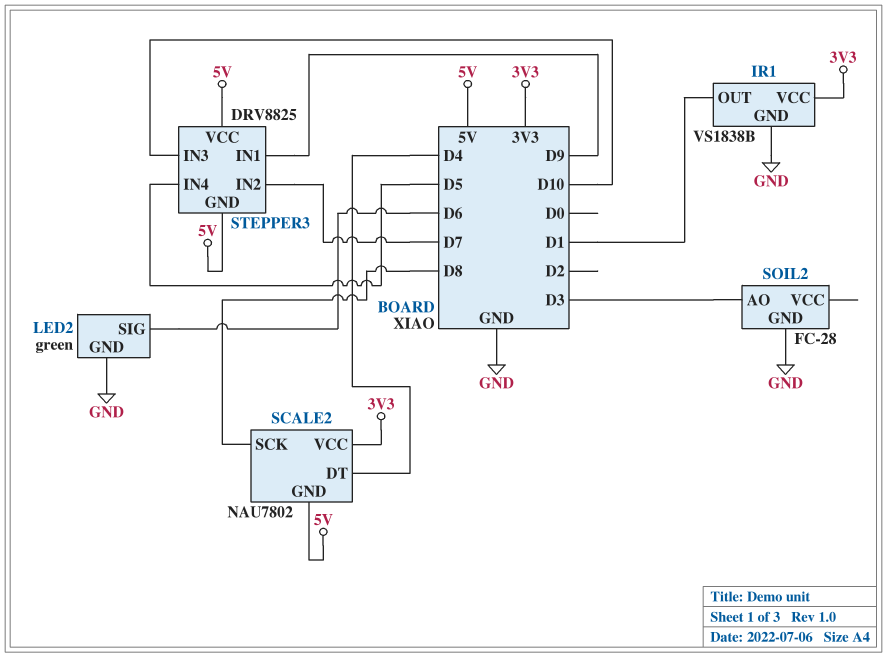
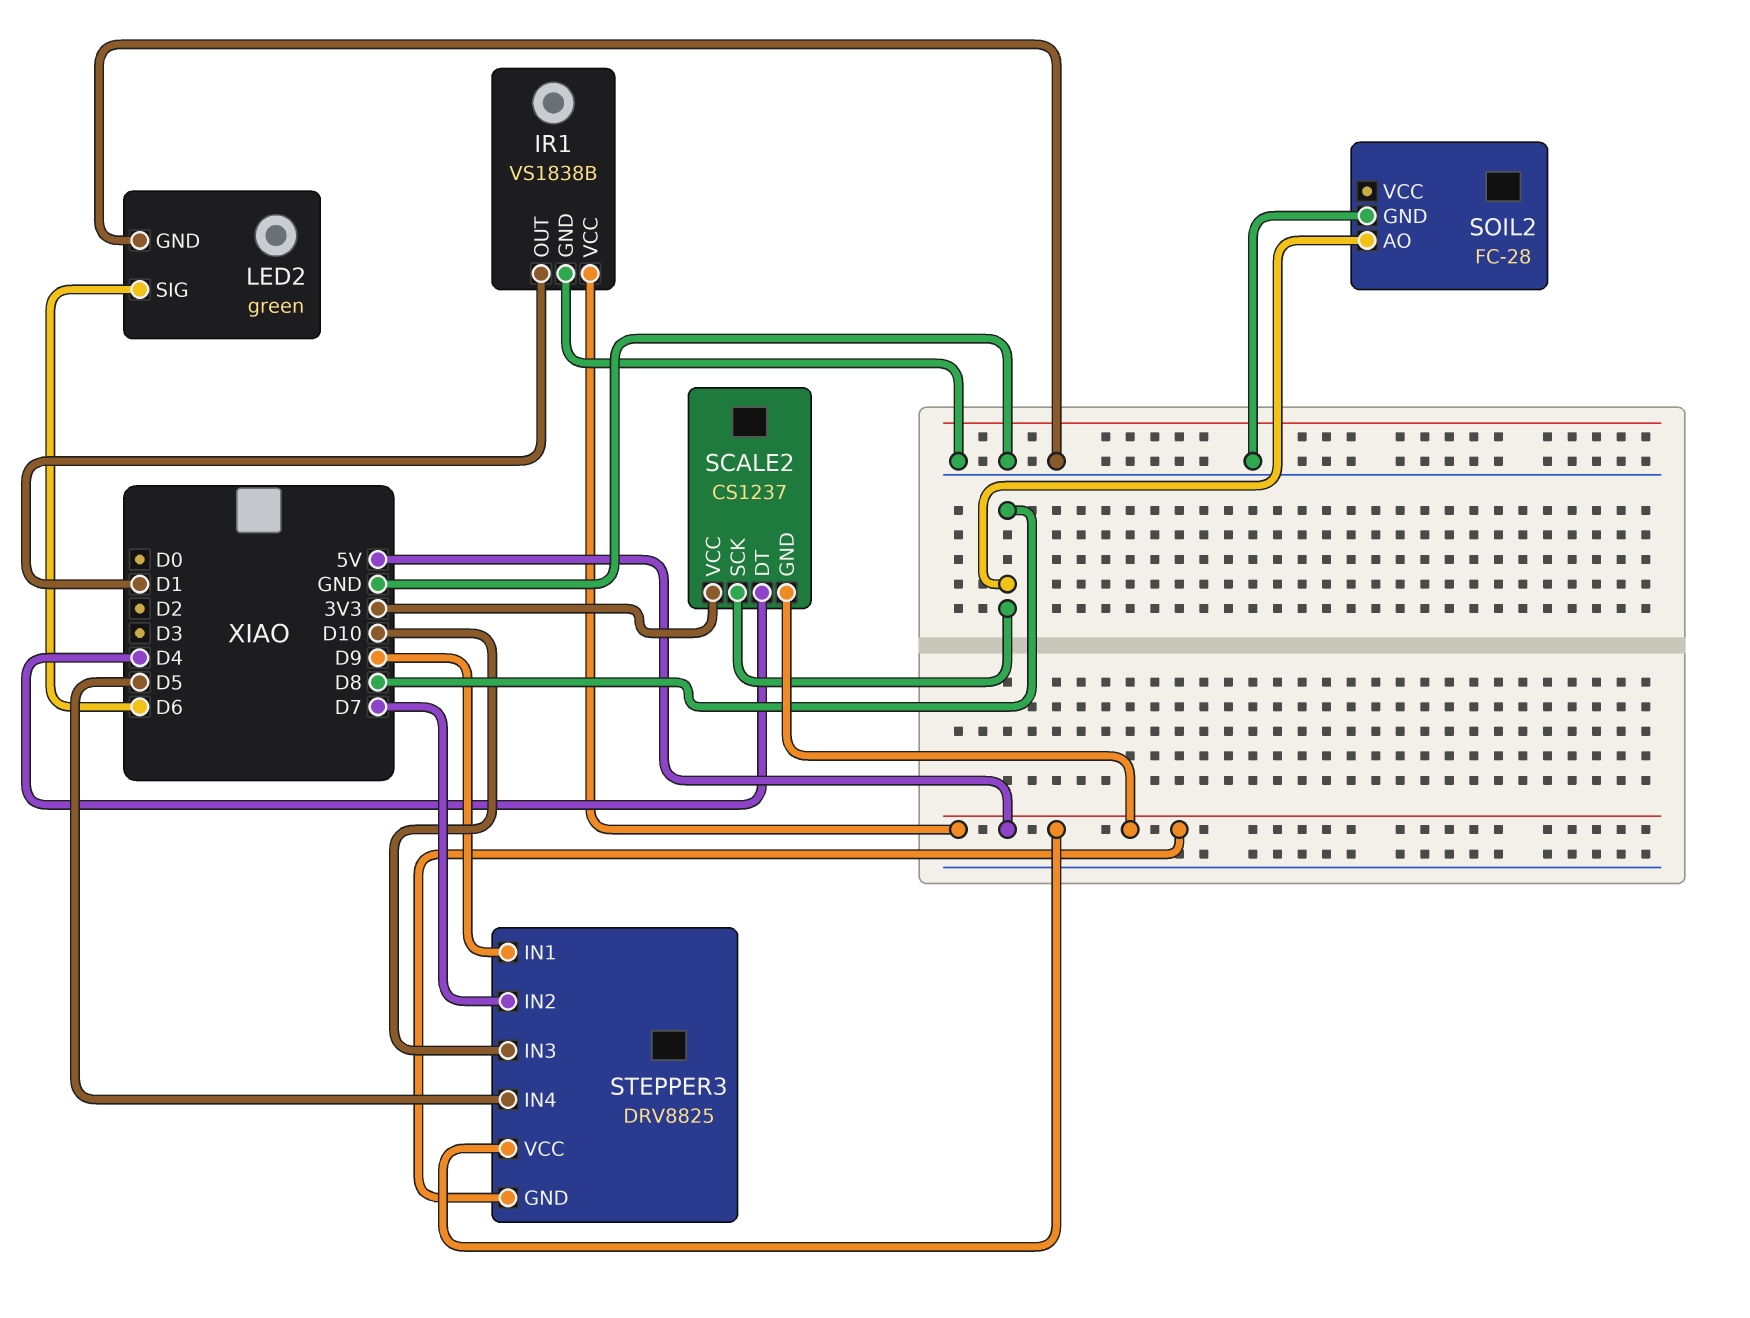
IR1 pin VCC: 3V3 -> 5V
SCALE2: NAU7802 -> CS1237
SOIL2 pin AO: D3 -> D8

